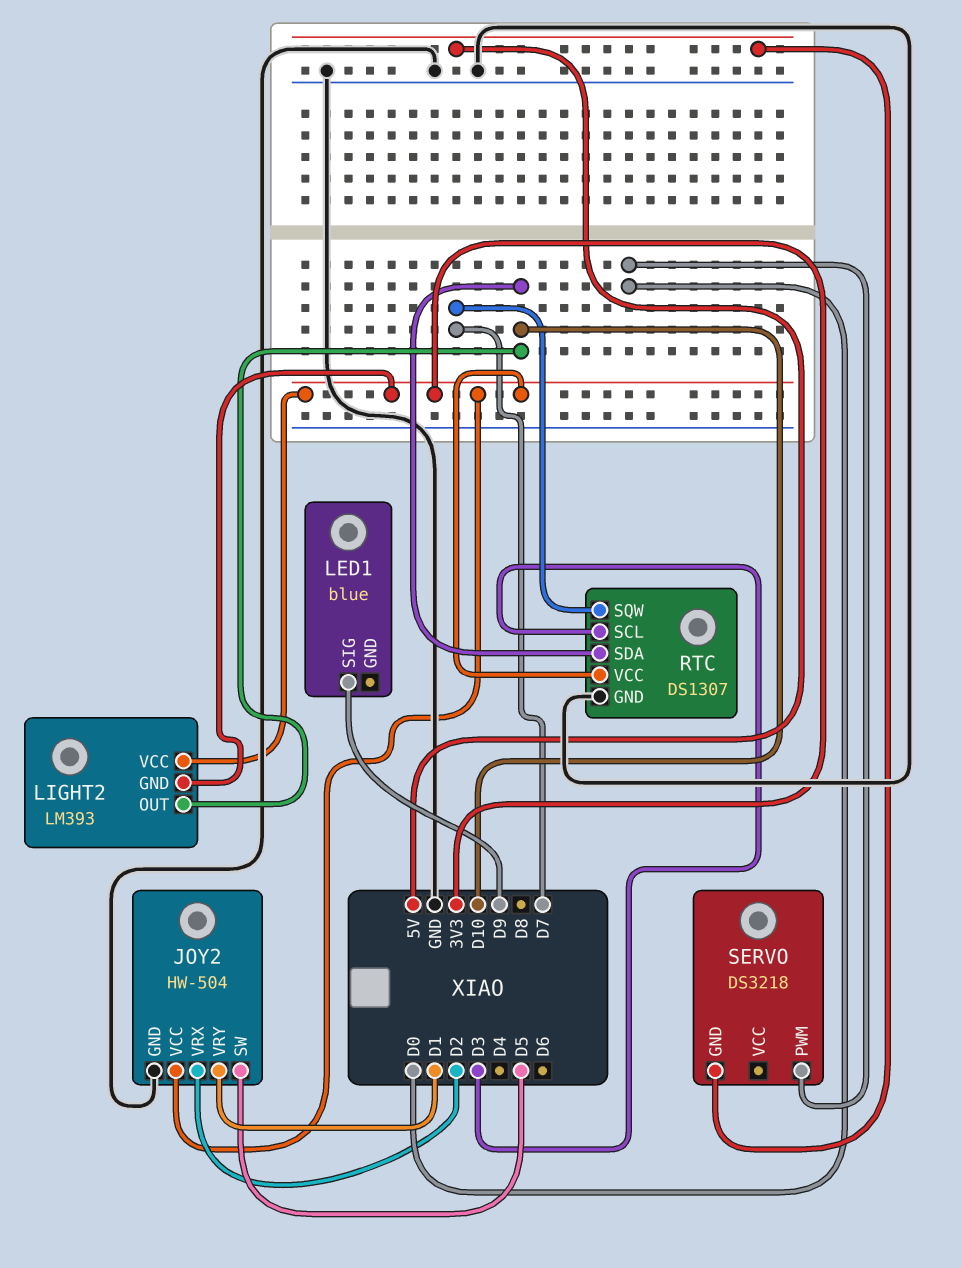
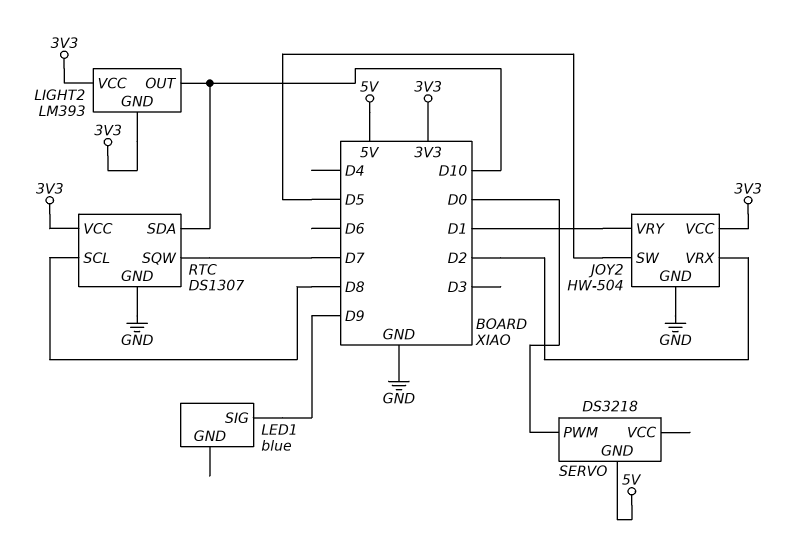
RTC pin SCL: D3 -> D8

